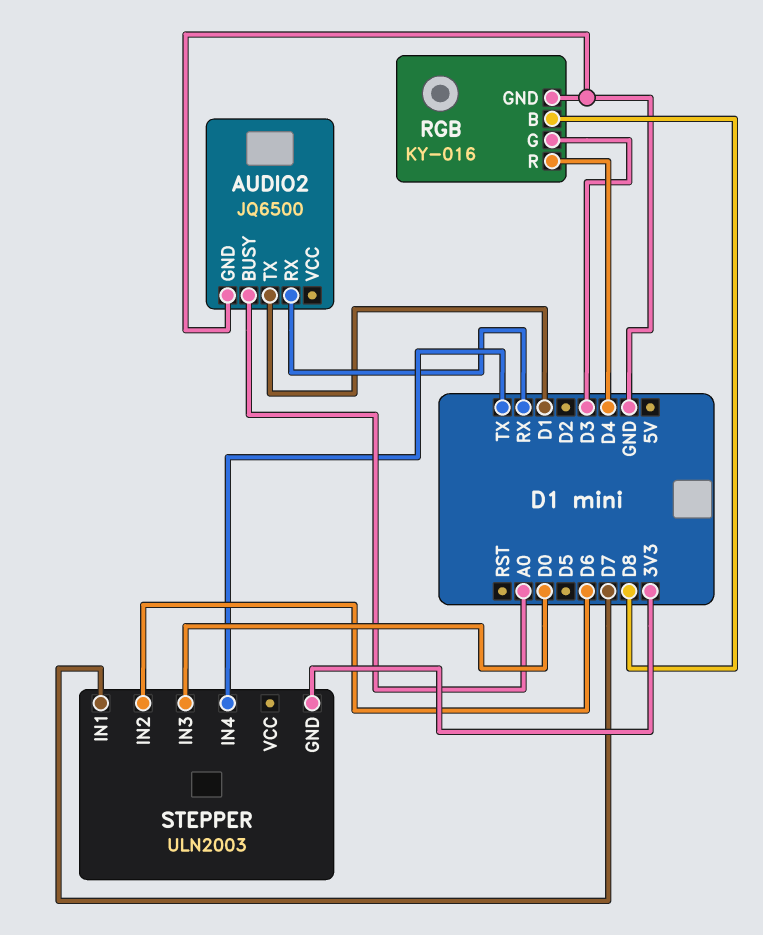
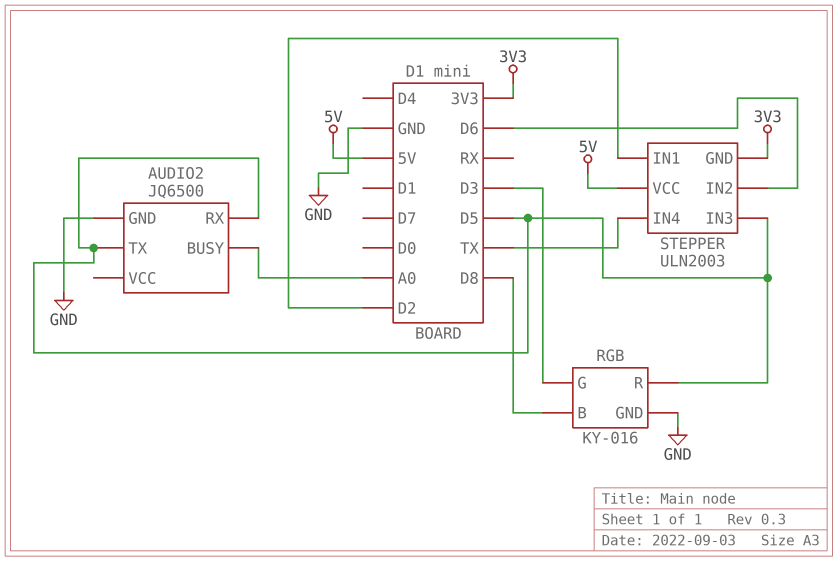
AUDIO2 pin RX: RX -> D5
AUDIO2 pin TX: D1 -> D5
RGB pin R: D4 -> D5
STEPPER pin IN1: D7 -> D2
STEPPER pin IN3: D0 -> D5
STEPPER pin VCC: none -> 5V

